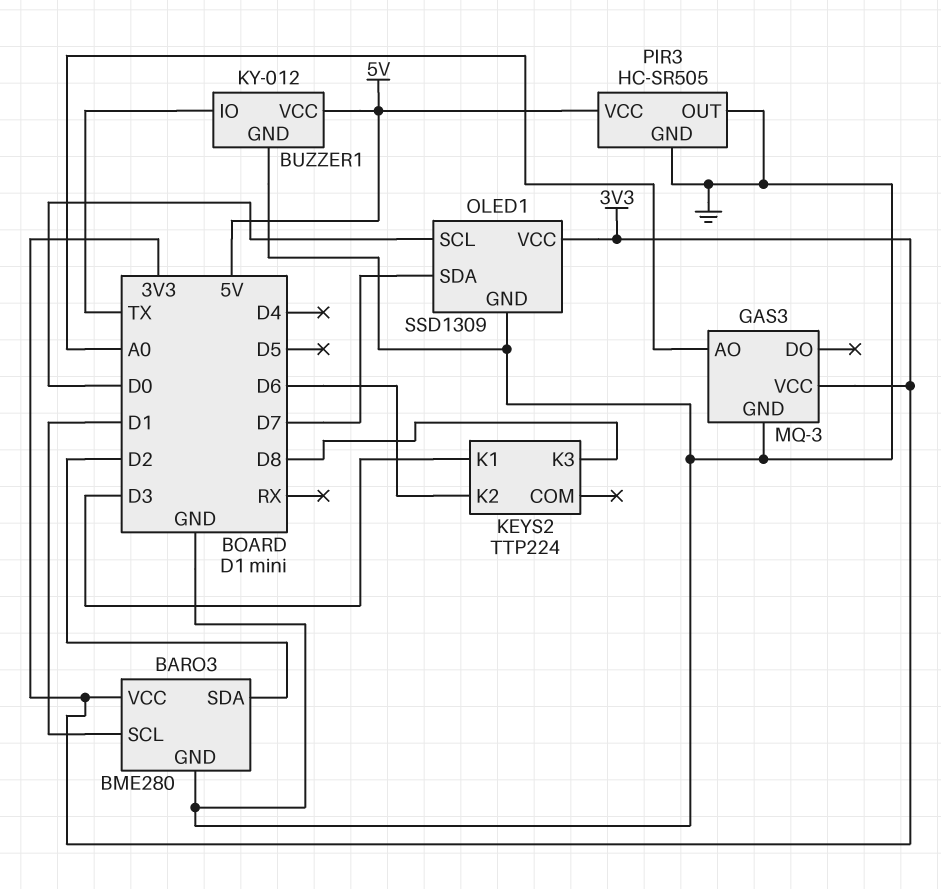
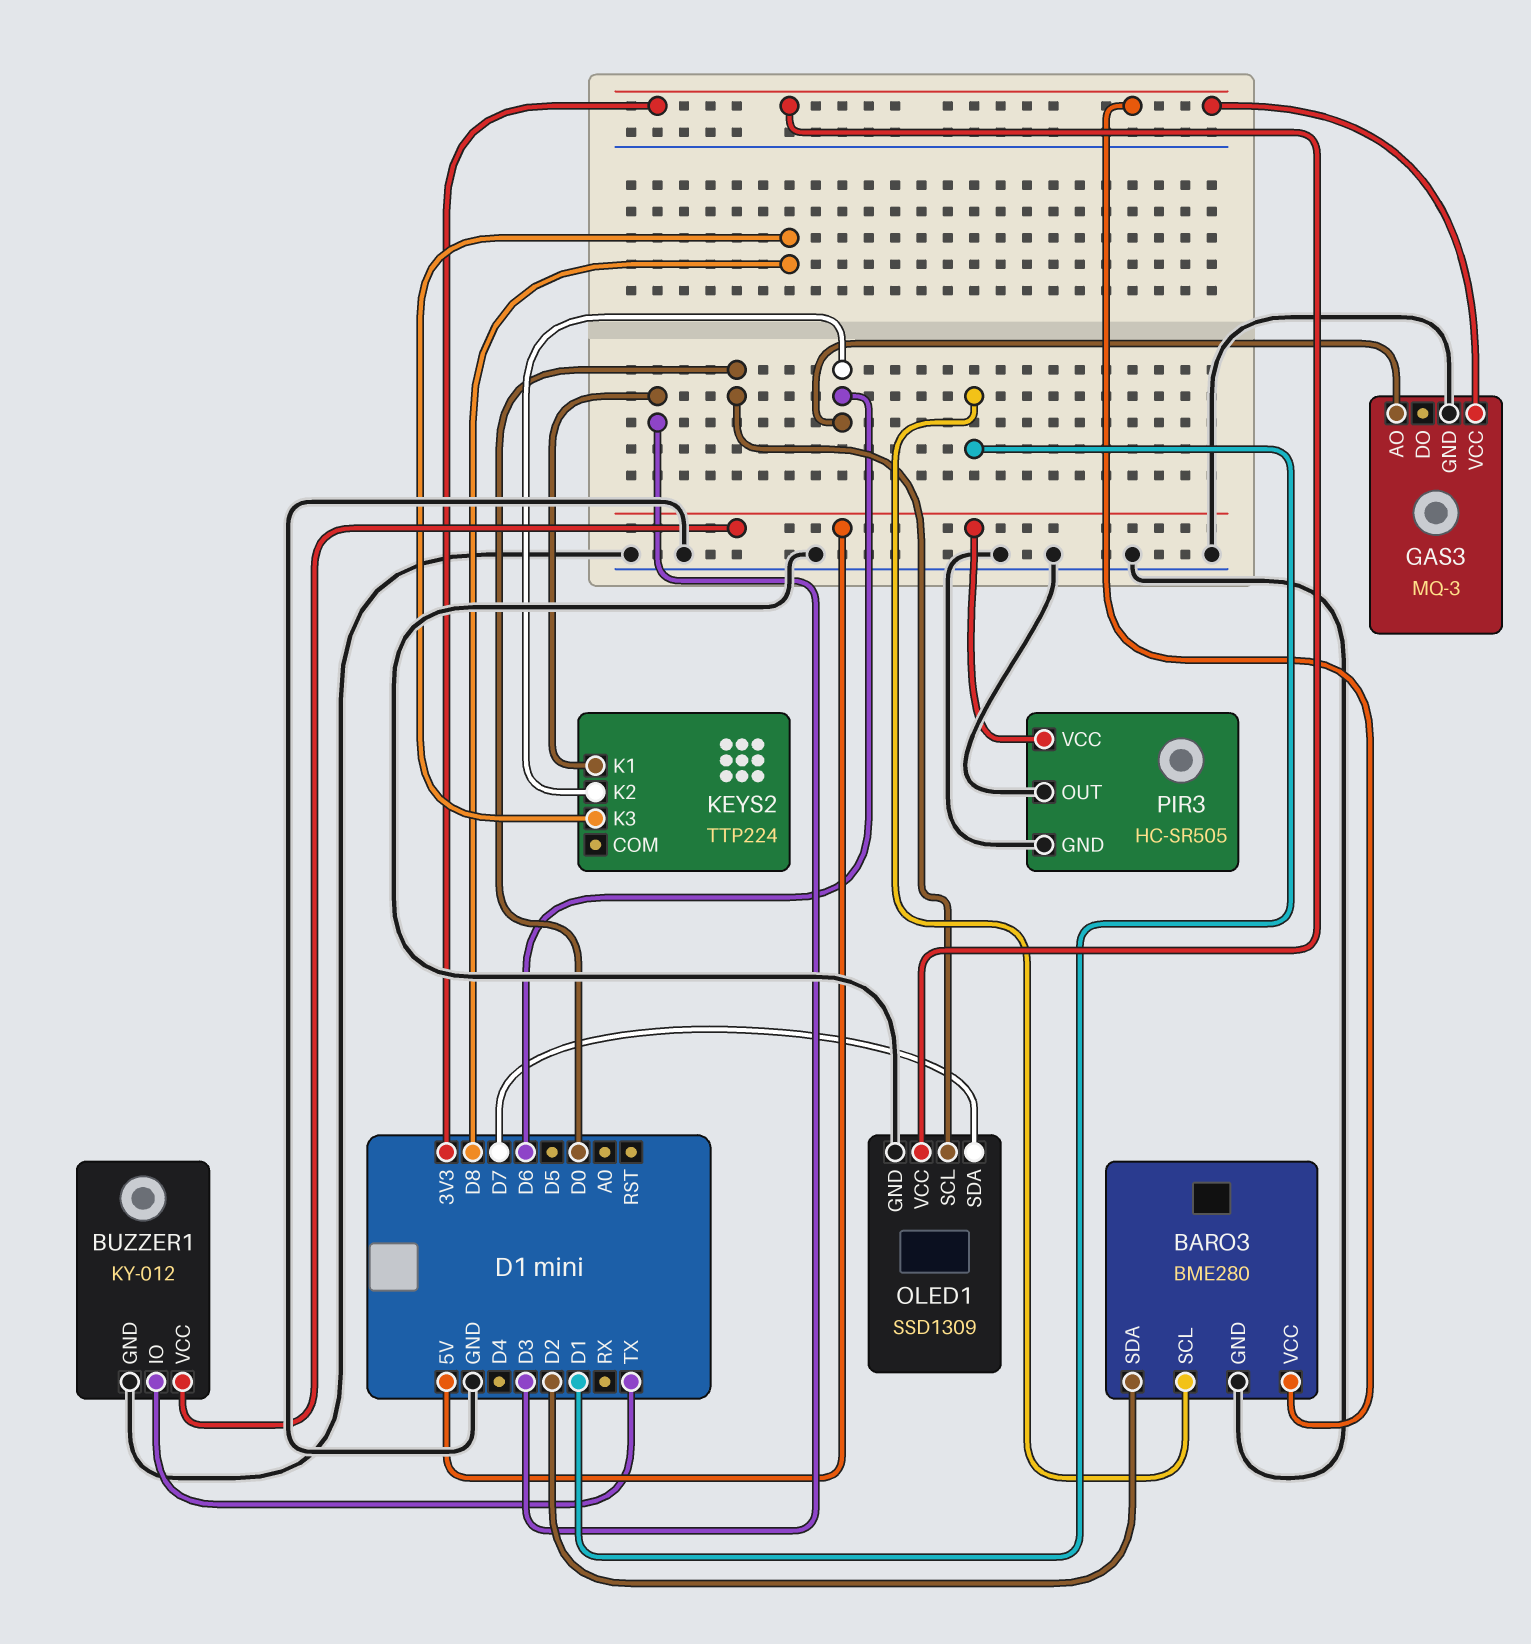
GAS3 pin AO: A0 -> D6

